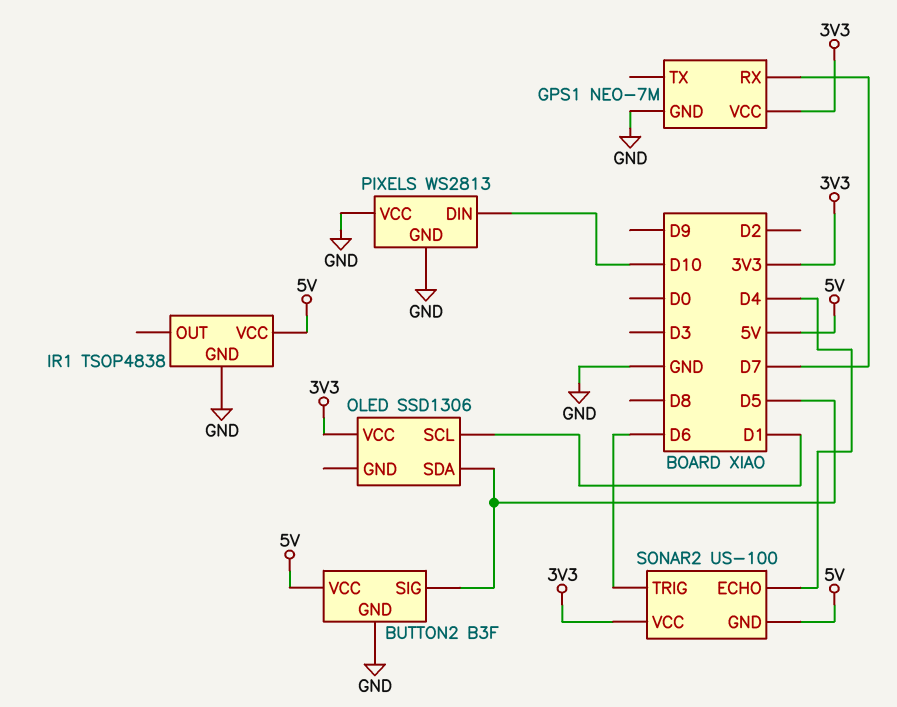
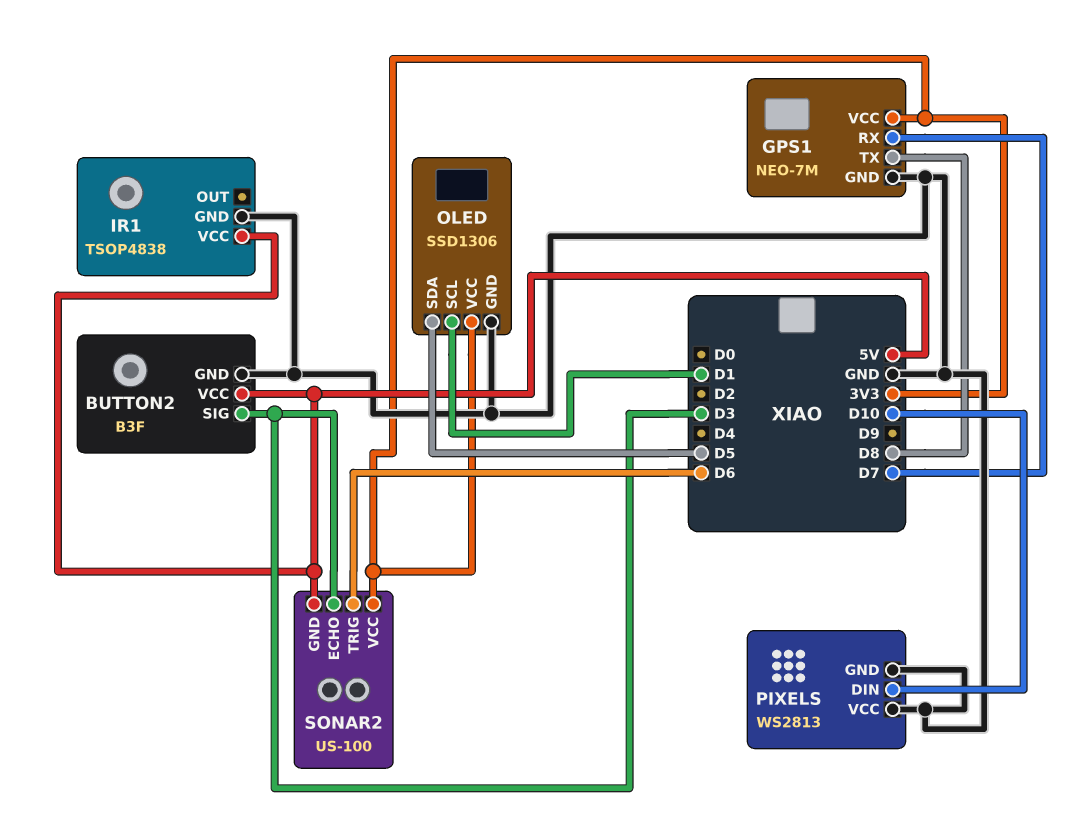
BUTTON2 pin SIG: D5 -> D3
GPS1 pin TX: none -> D8
OLED pin GND: none -> GND
SONAR2 pin ECHO: D4 -> D3

